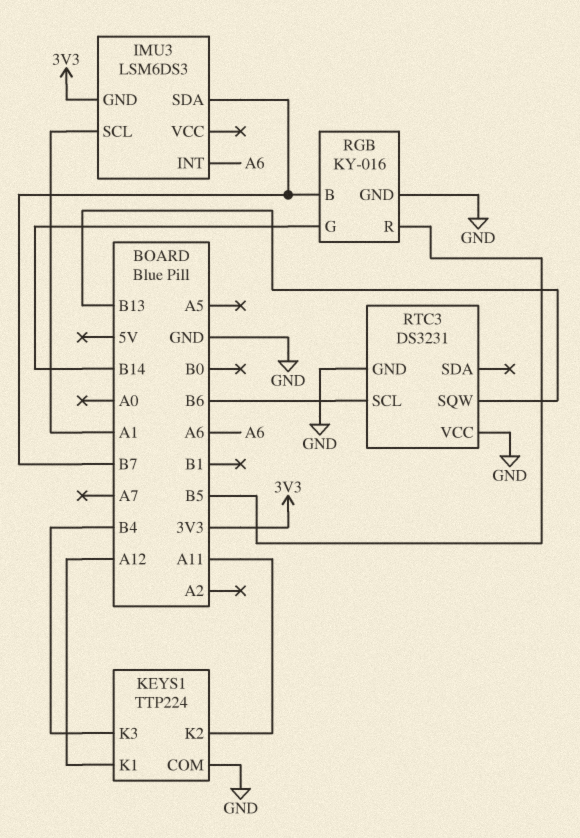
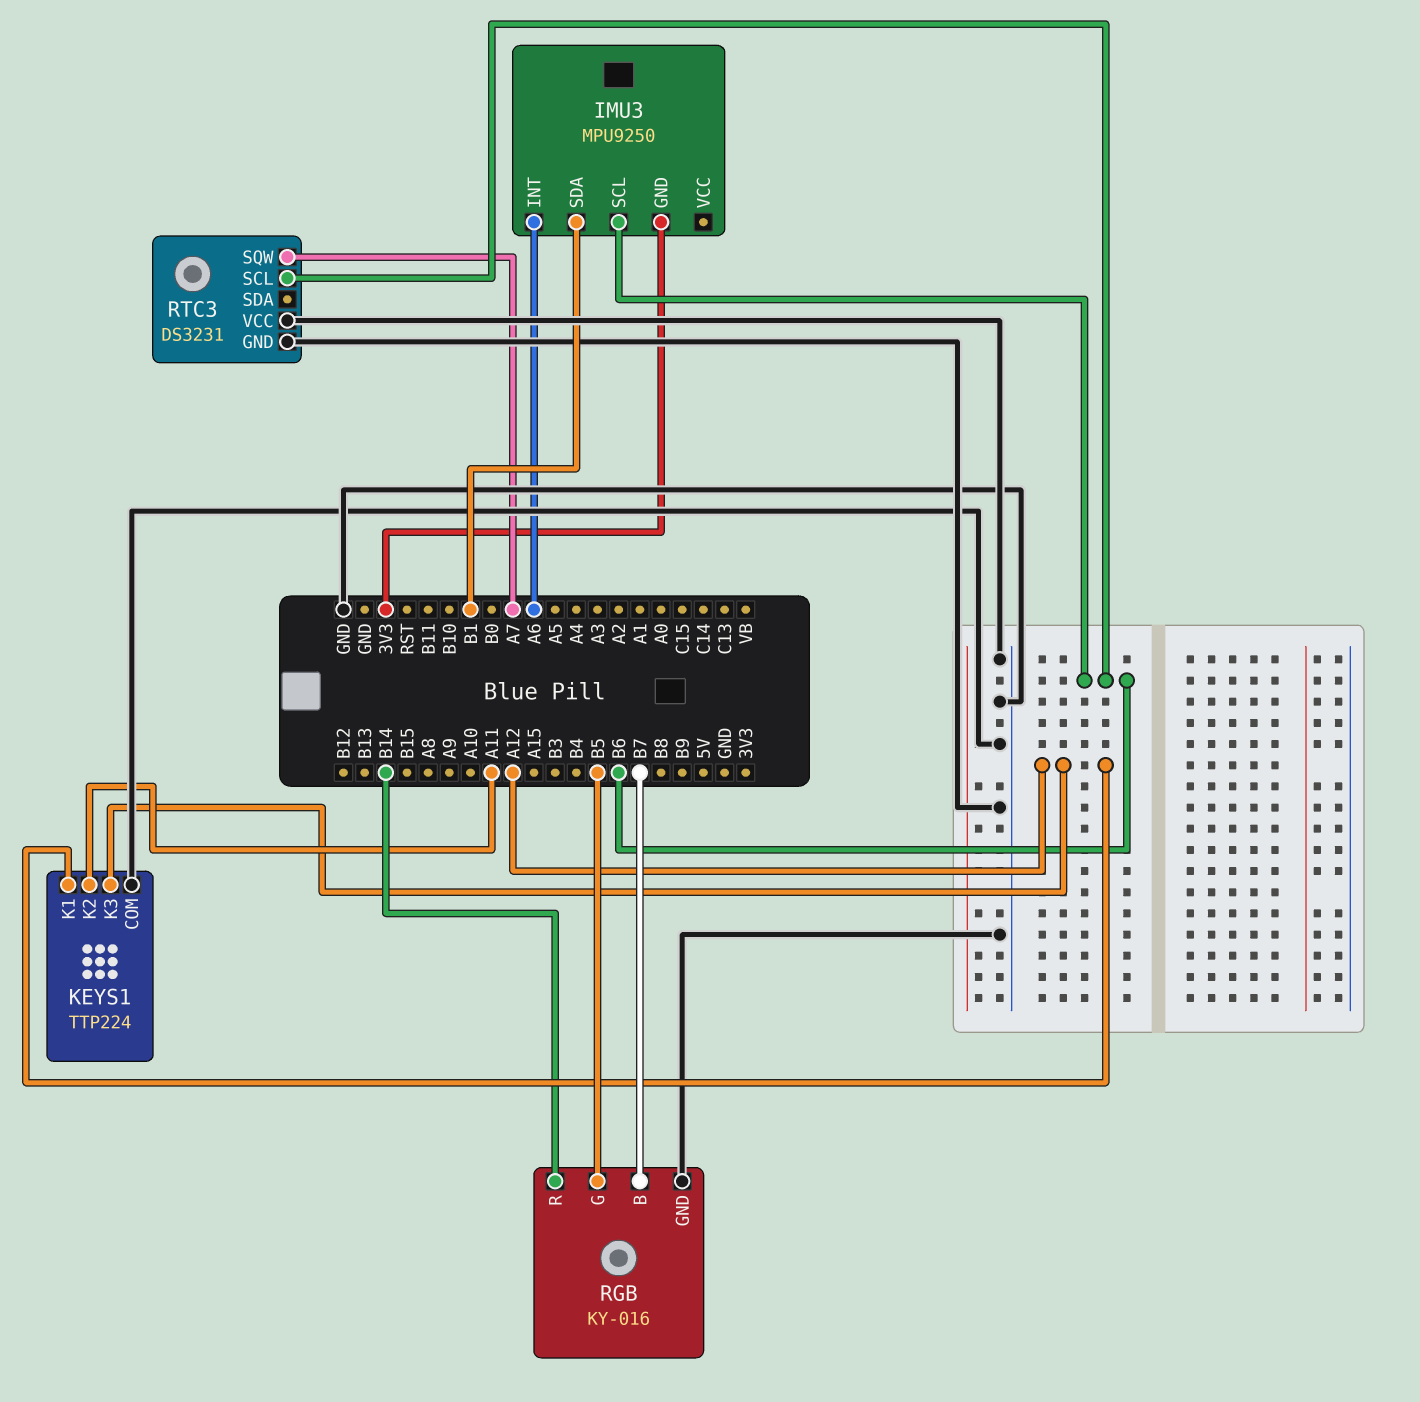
IMU3: LSM6DS3 -> MPU9250
IMU3 pin SCL: A1 -> B6
IMU3 pin SDA: B7 -> B1
KEYS1 pin K3: B4 -> A12
RGB pin G: B14 -> B5
RGB pin R: B5 -> B14
RTC3 pin SQW: B13 -> A7

